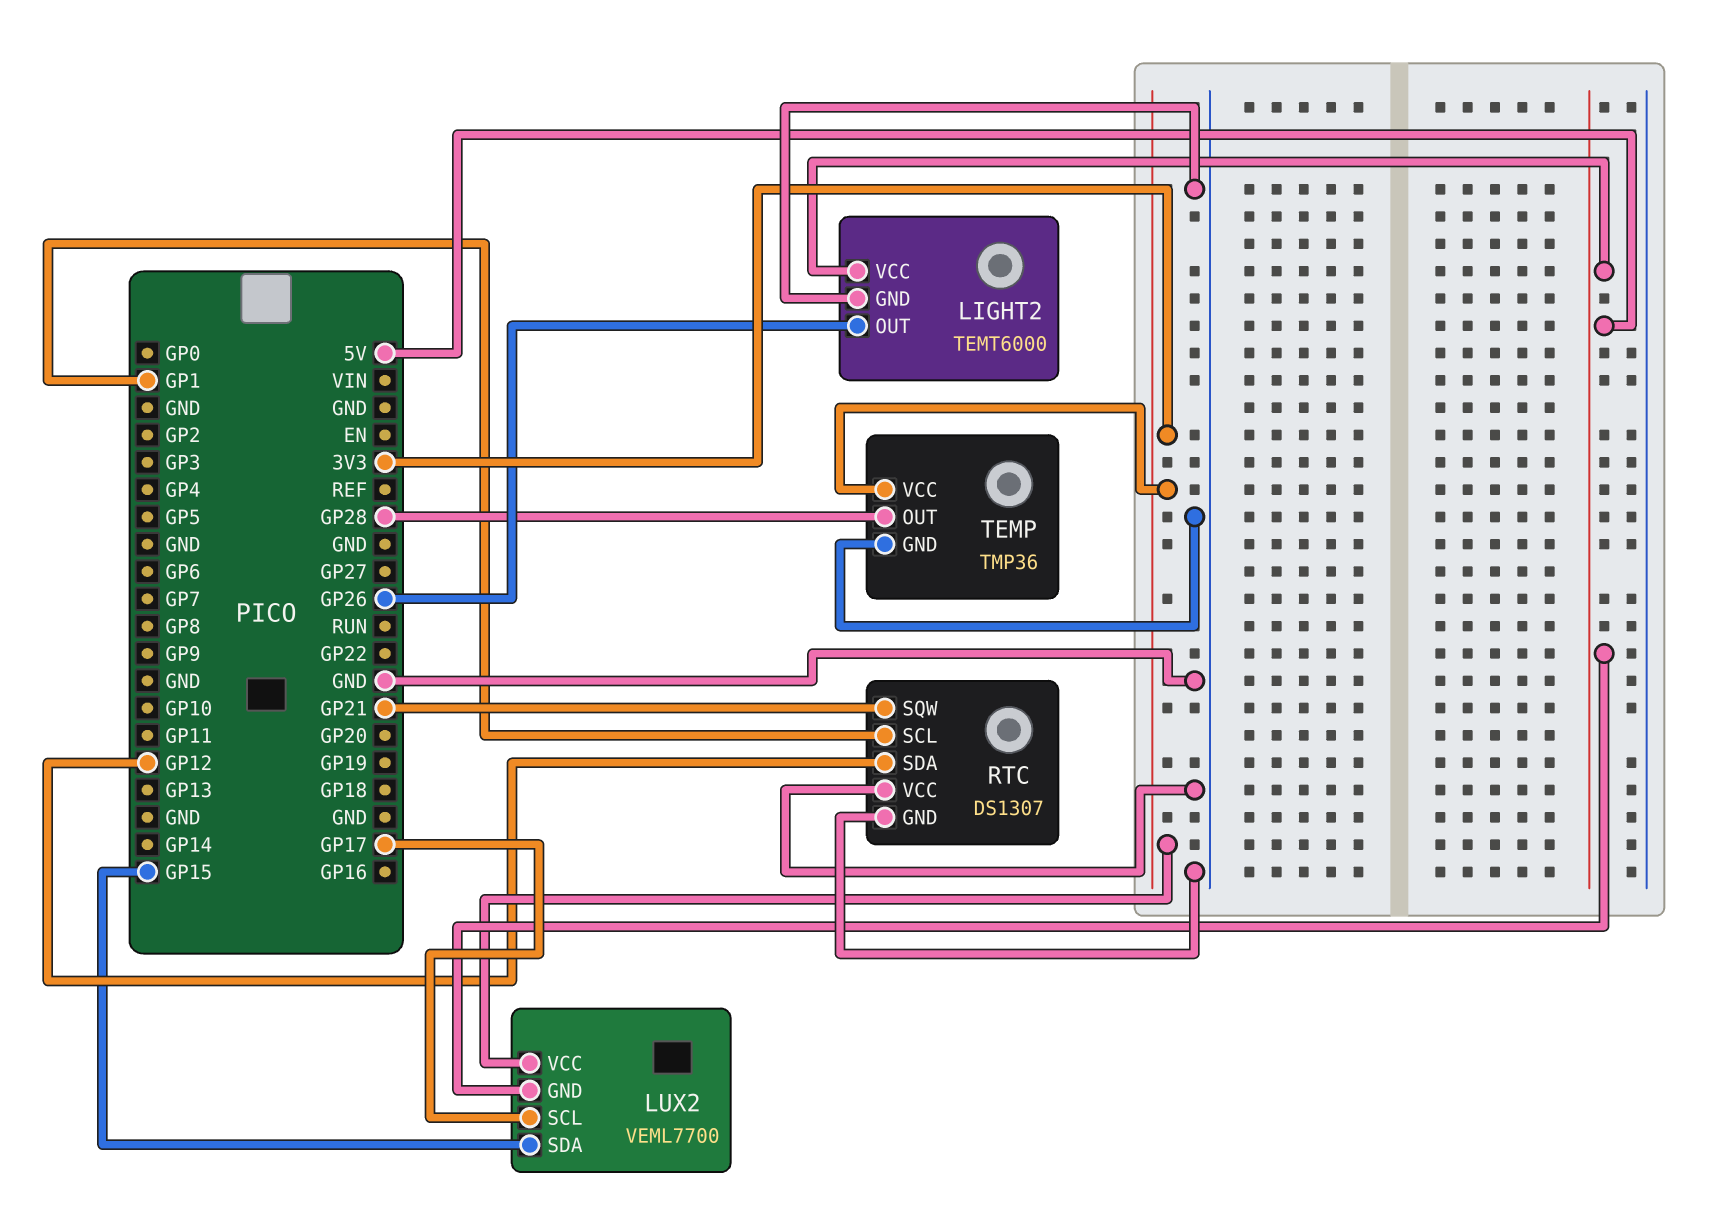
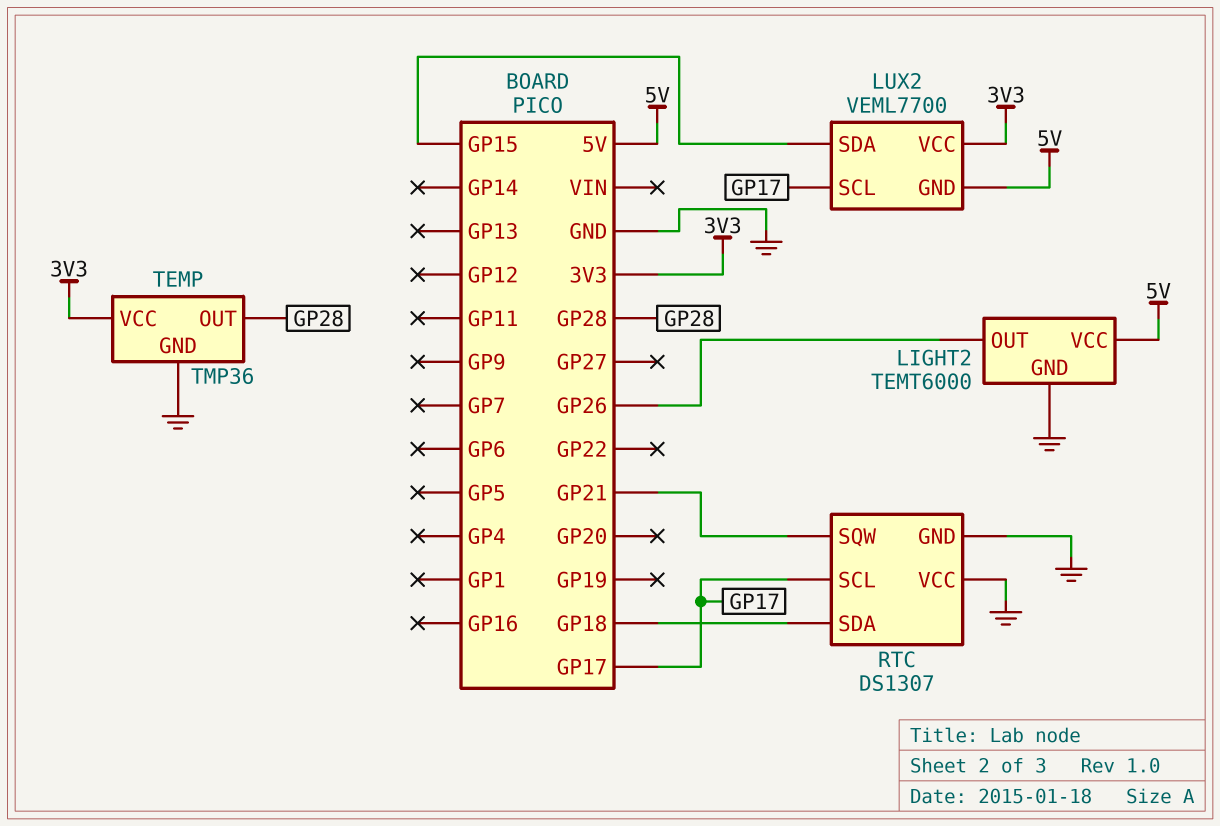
RTC pin SCL: GP1 -> GP17
RTC pin SDA: GP12 -> GP18

